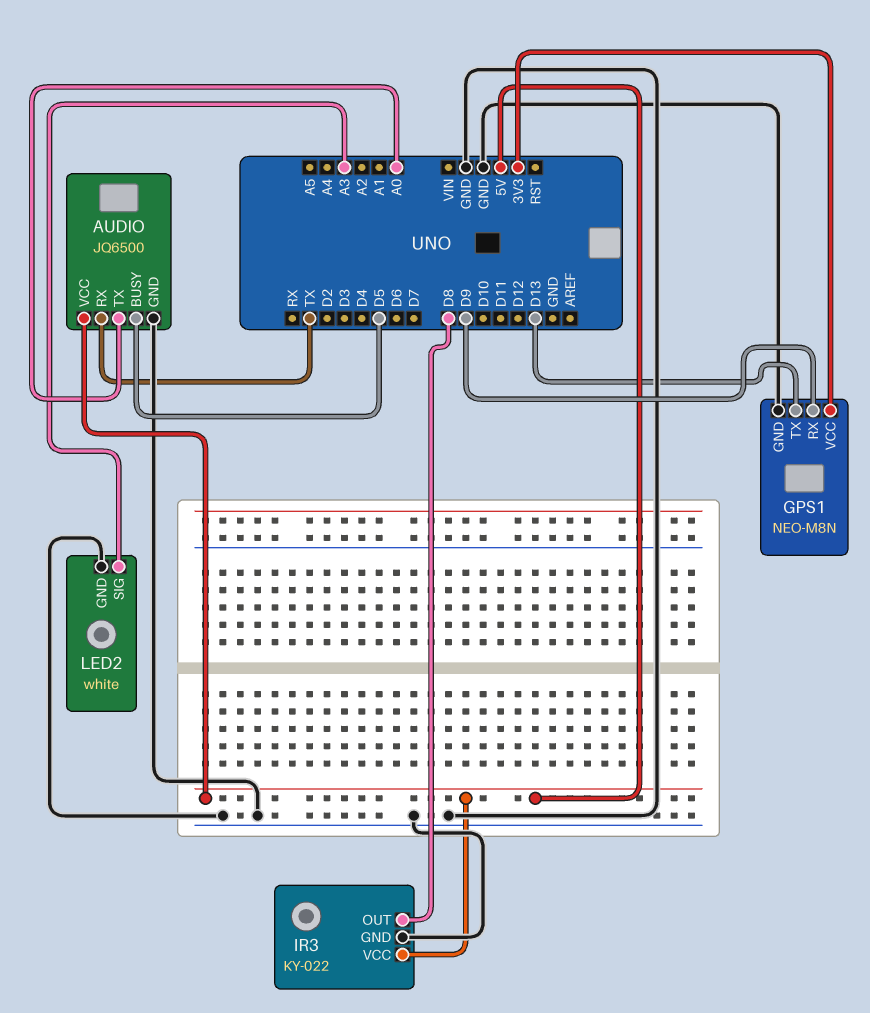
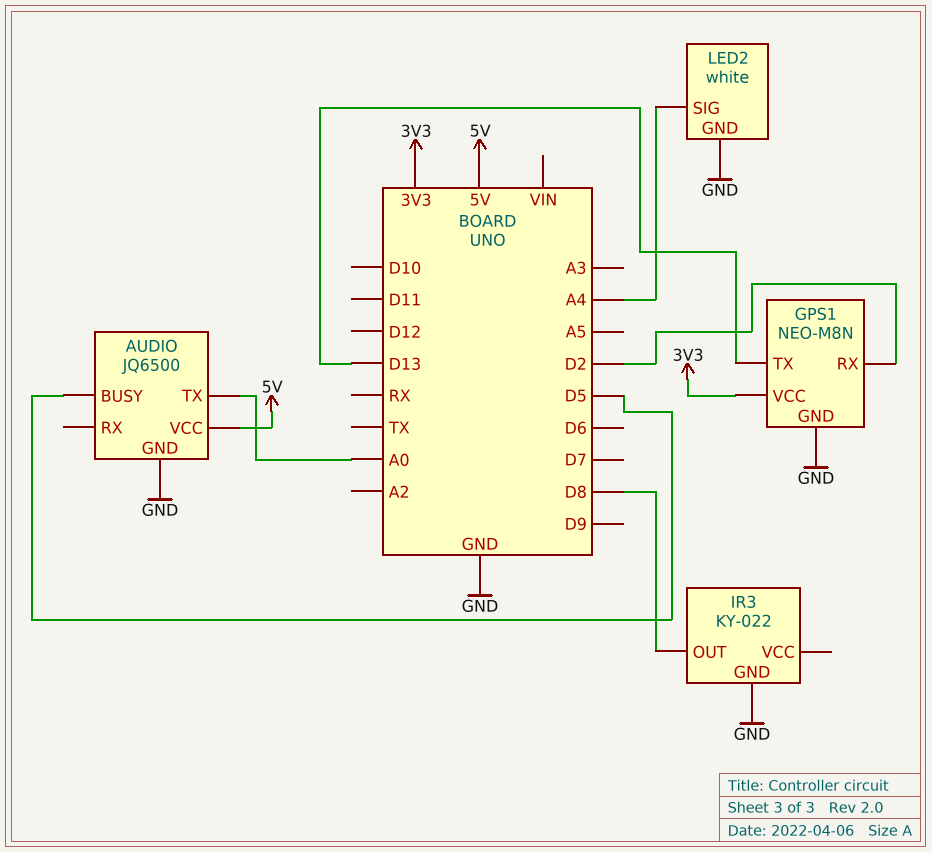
AUDIO pin RX: TX -> none
GPS1 pin RX: D9 -> D2
IR3 pin VCC: 5V -> none
LED2 pin SIG: A3 -> A4

